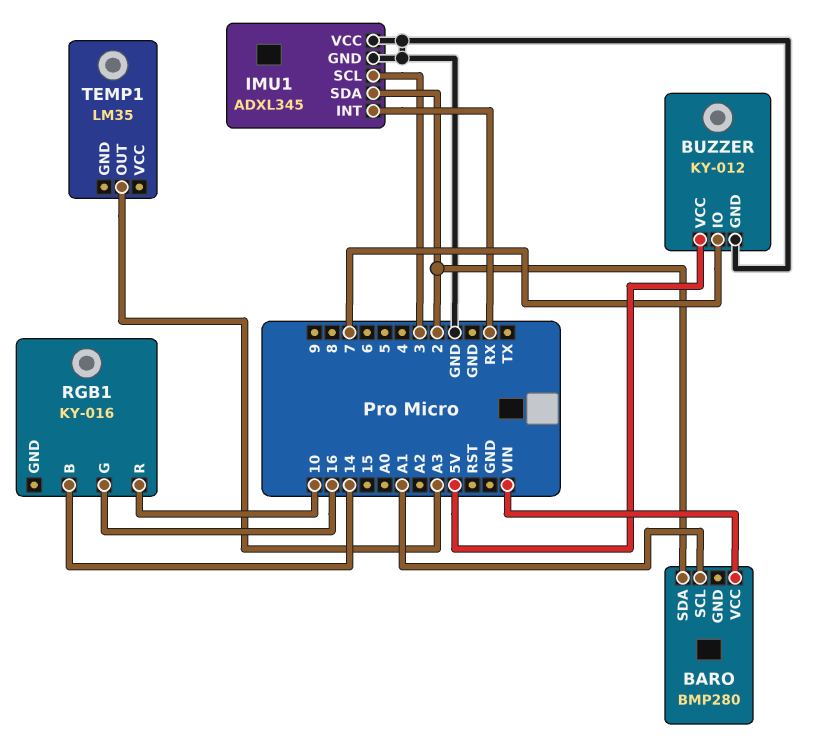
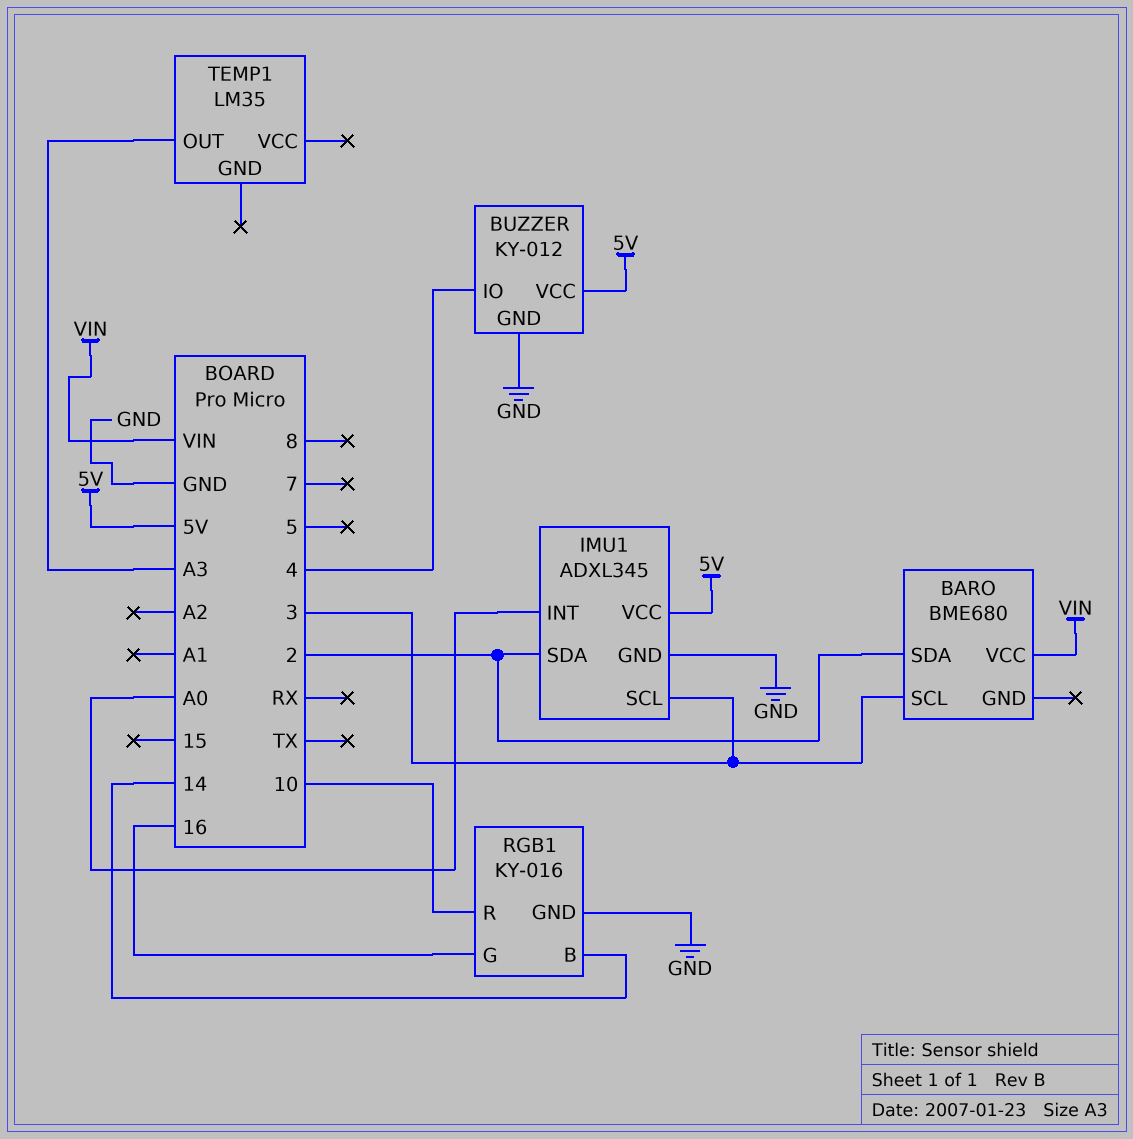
BARO: BMP280 -> BME680
BARO pin SCL: A1 -> 3
BUZZER pin IO: 7 -> 4
IMU1 pin INT: RX -> A0
IMU1 pin VCC: GND -> 5V
RGB1 pin GND: none -> GND

